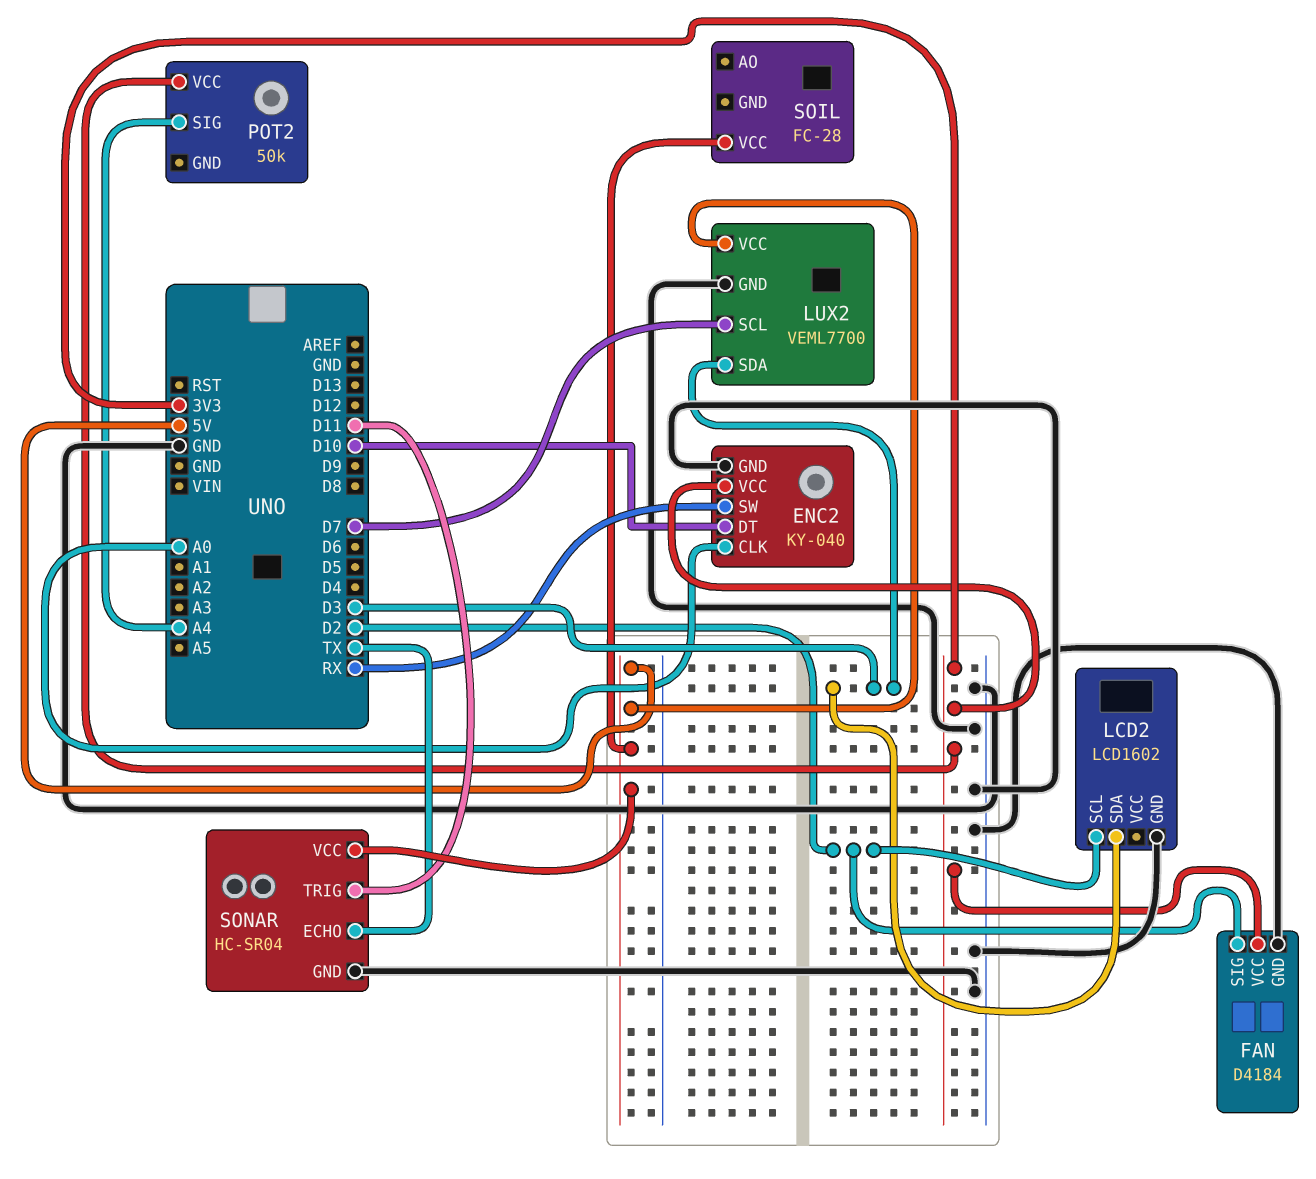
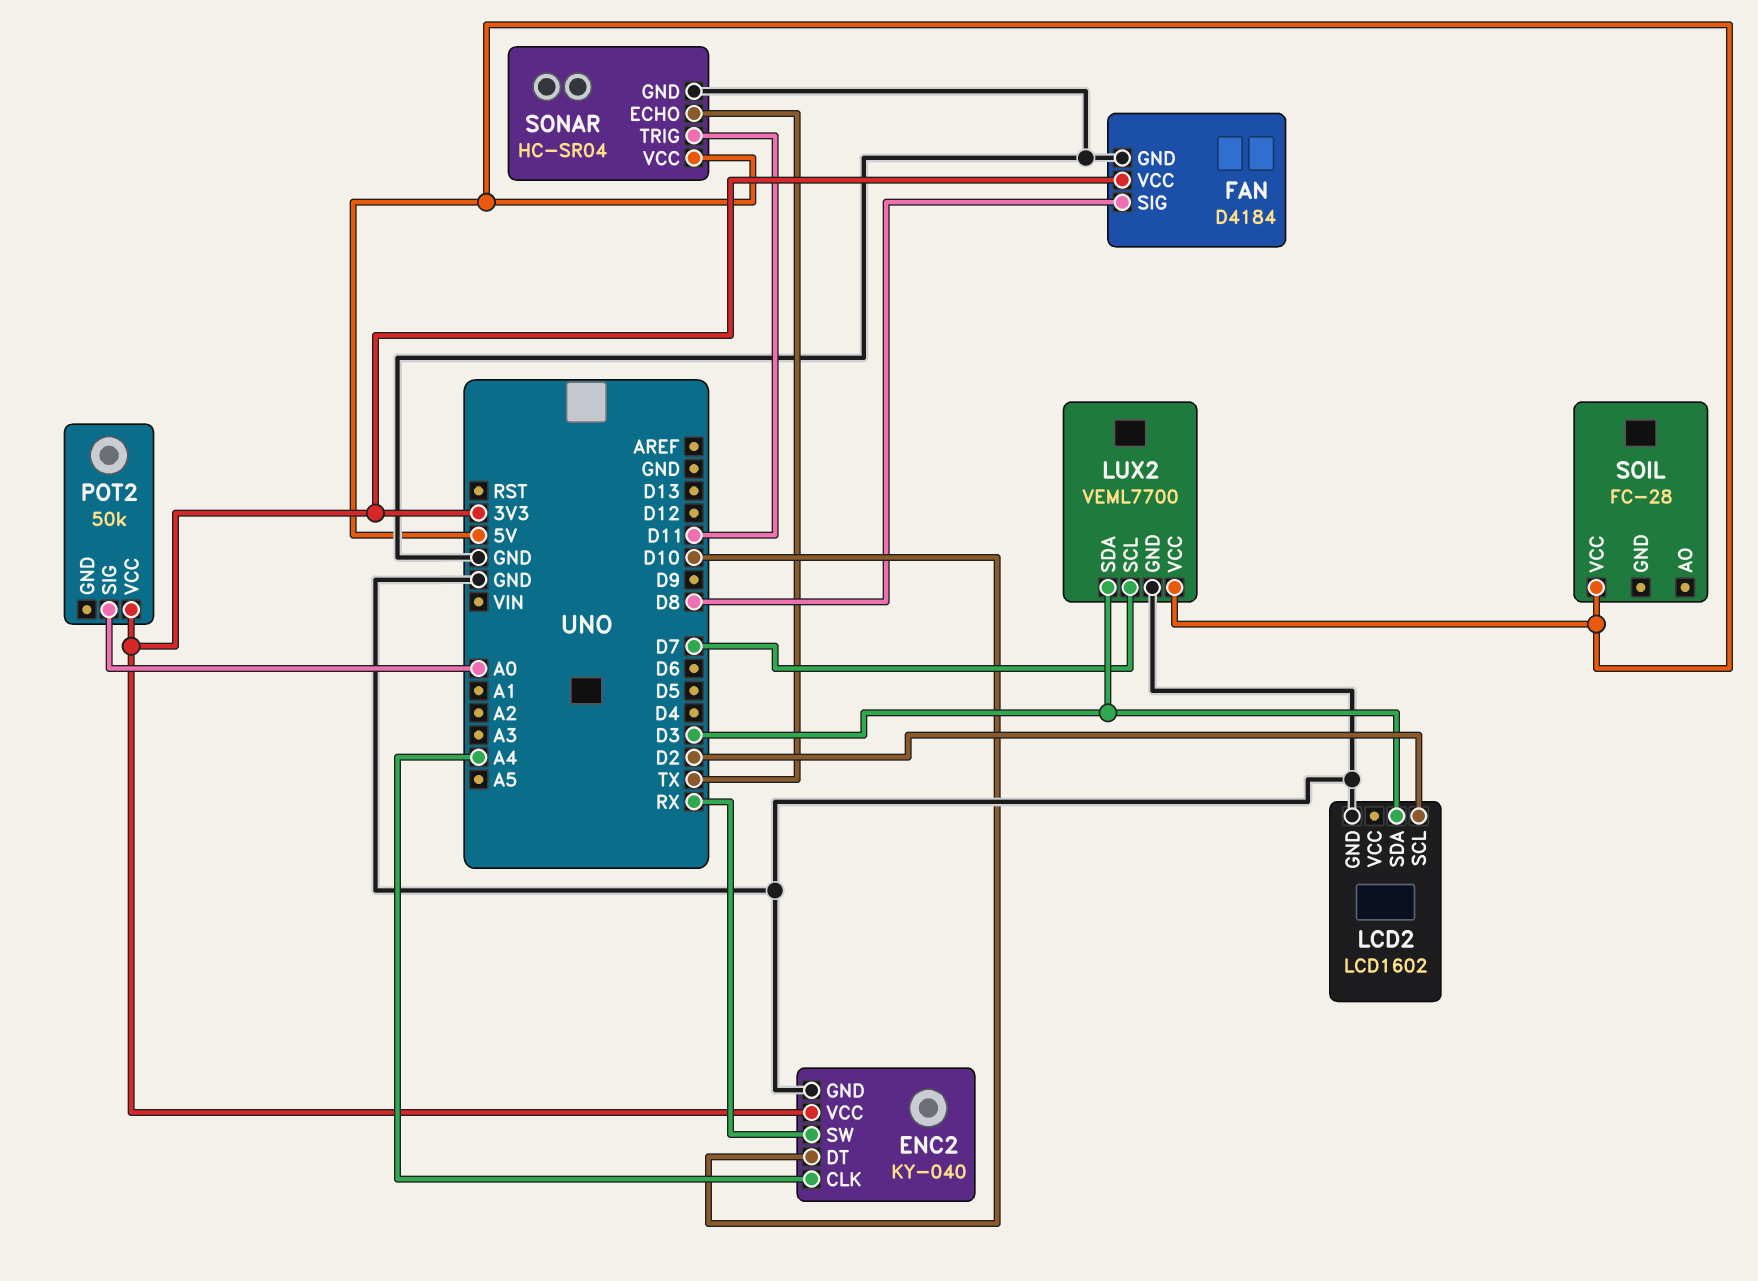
ENC2 pin CLK: A0 -> A4
FAN pin SIG: D2 -> D8
POT2 pin SIG: A4 -> A0

